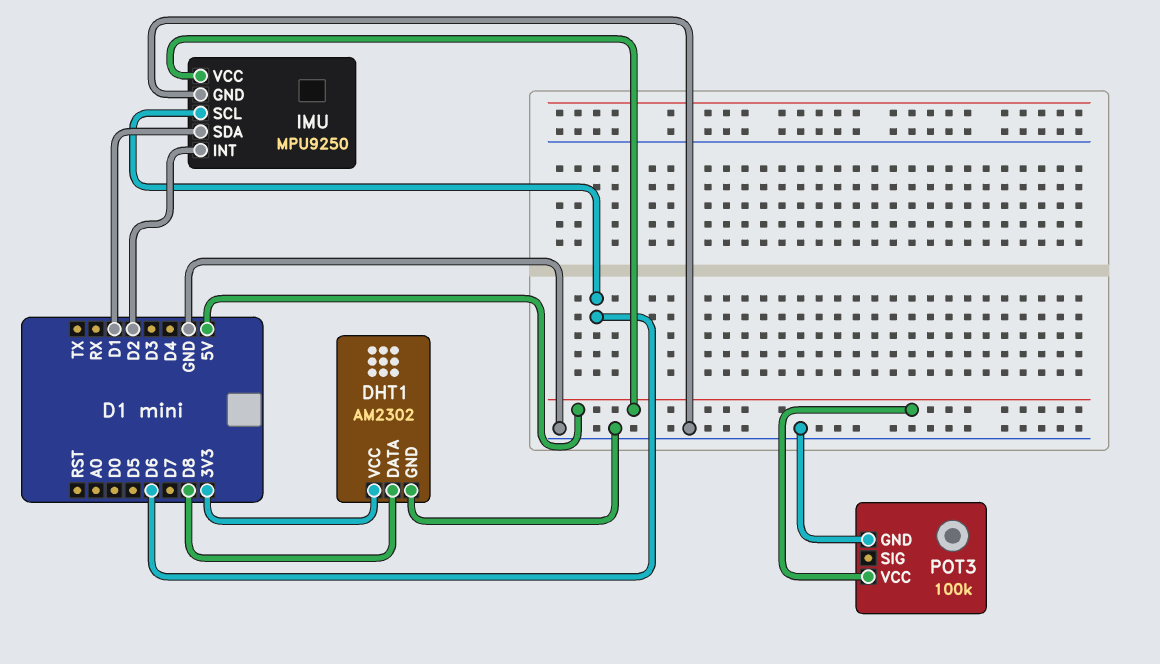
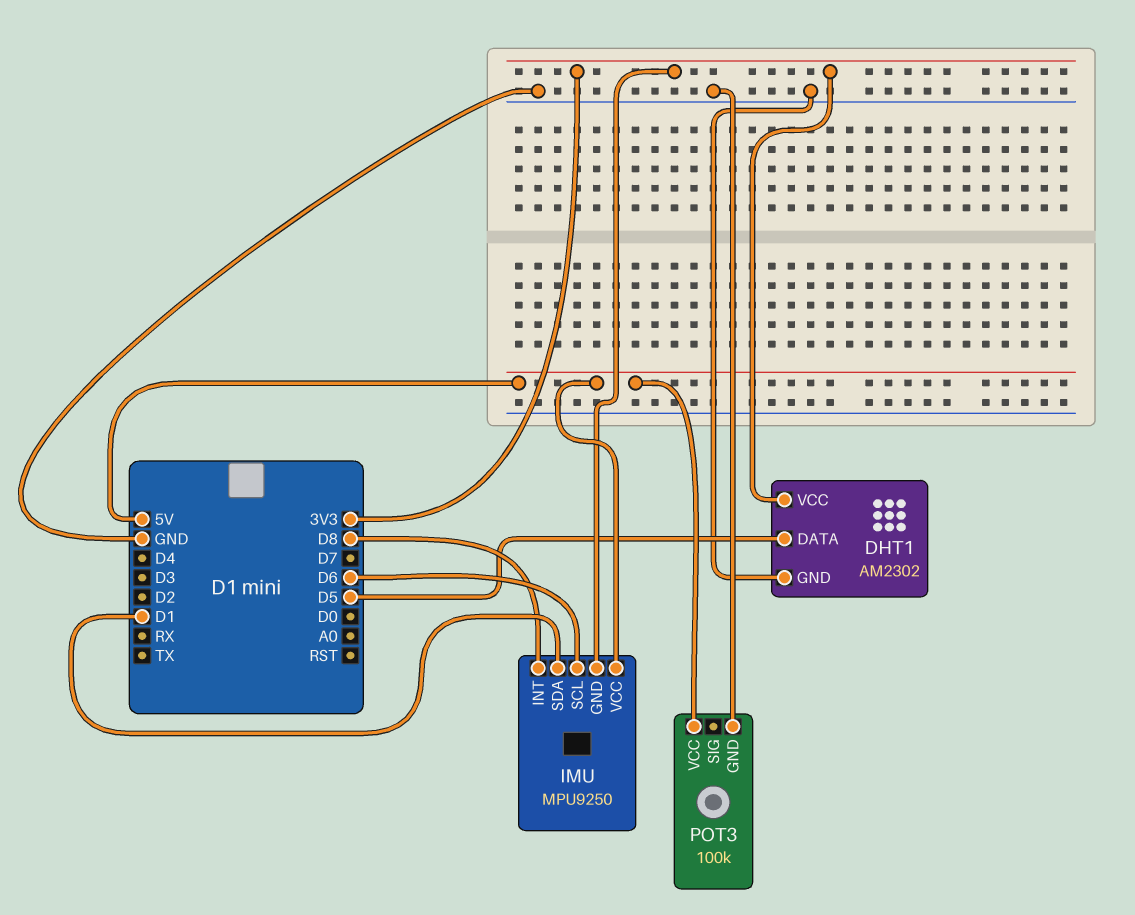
DHT1 pin DATA: D8 -> D5
IMU pin GND: GND -> 3V3
IMU pin INT: D2 -> D8

